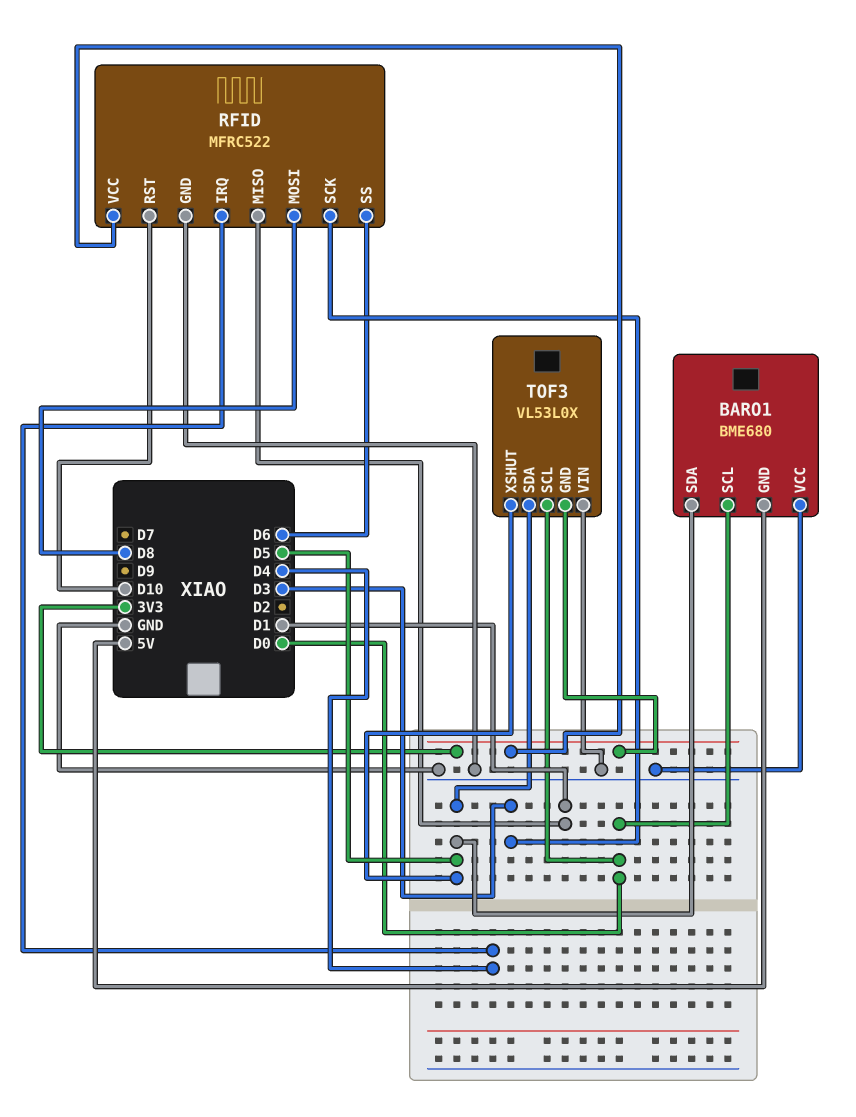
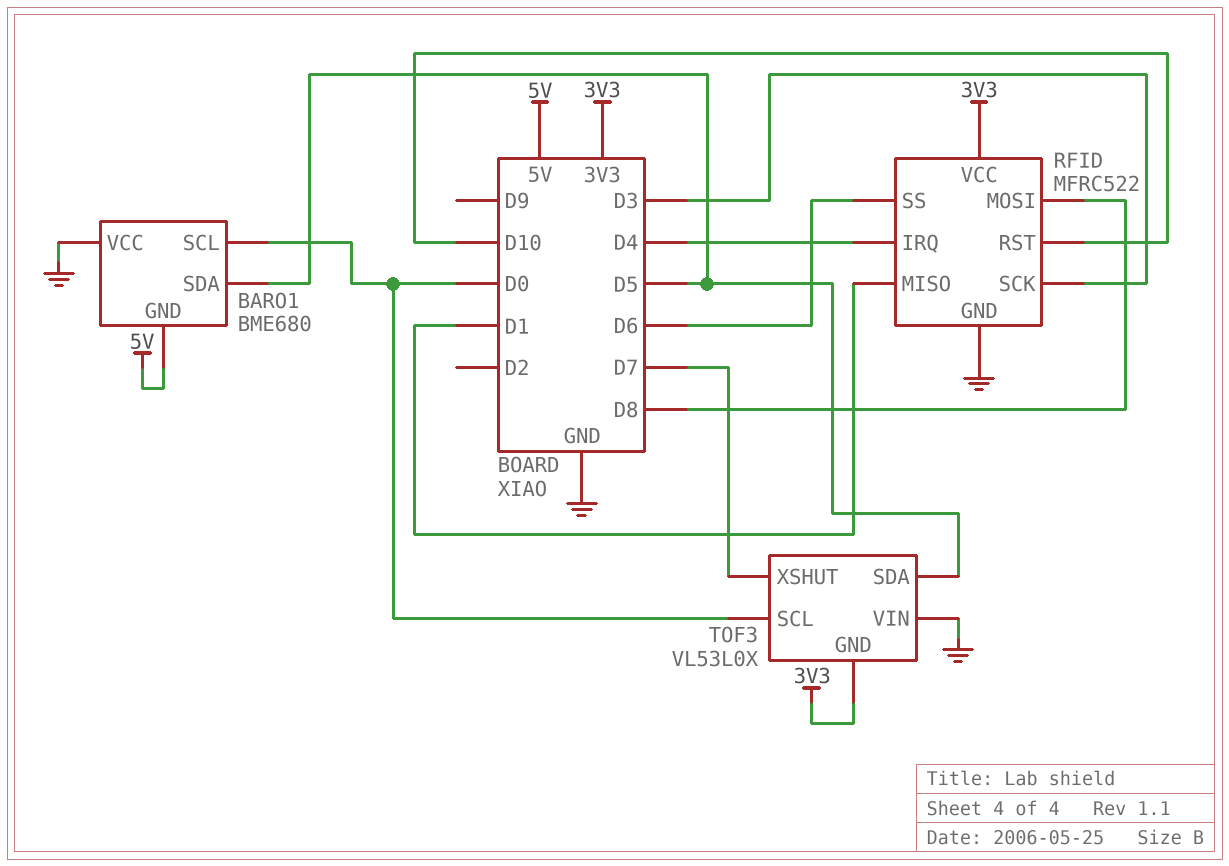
TOF3 pin XSHUT: D5 -> D7

